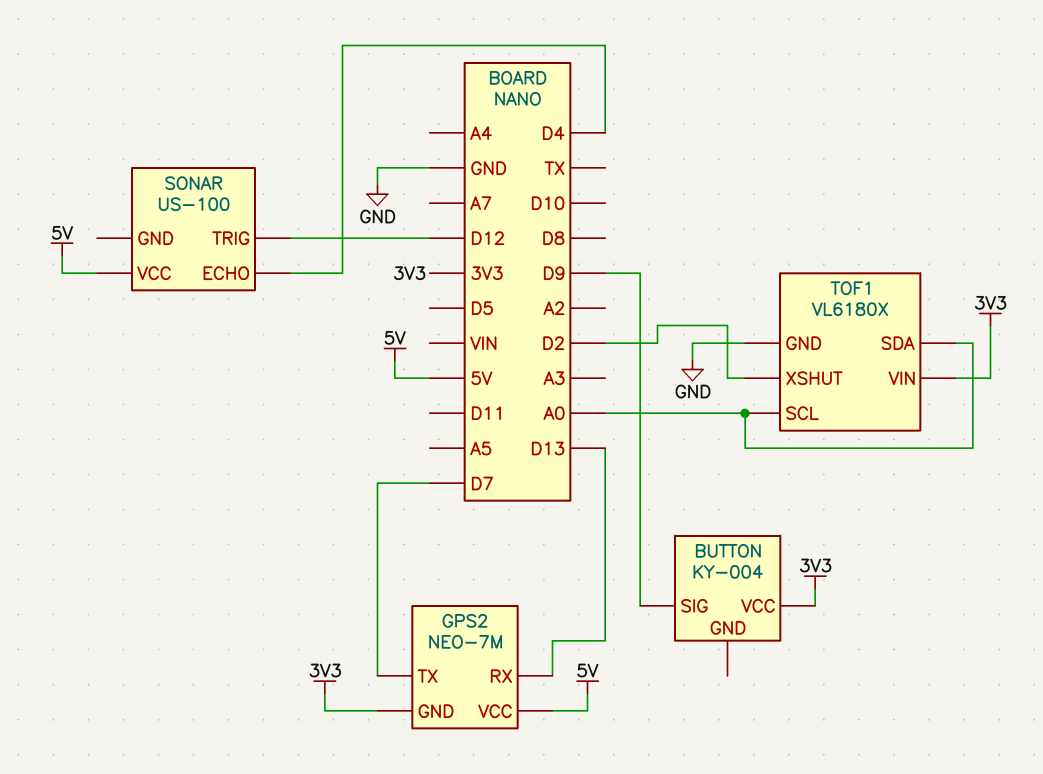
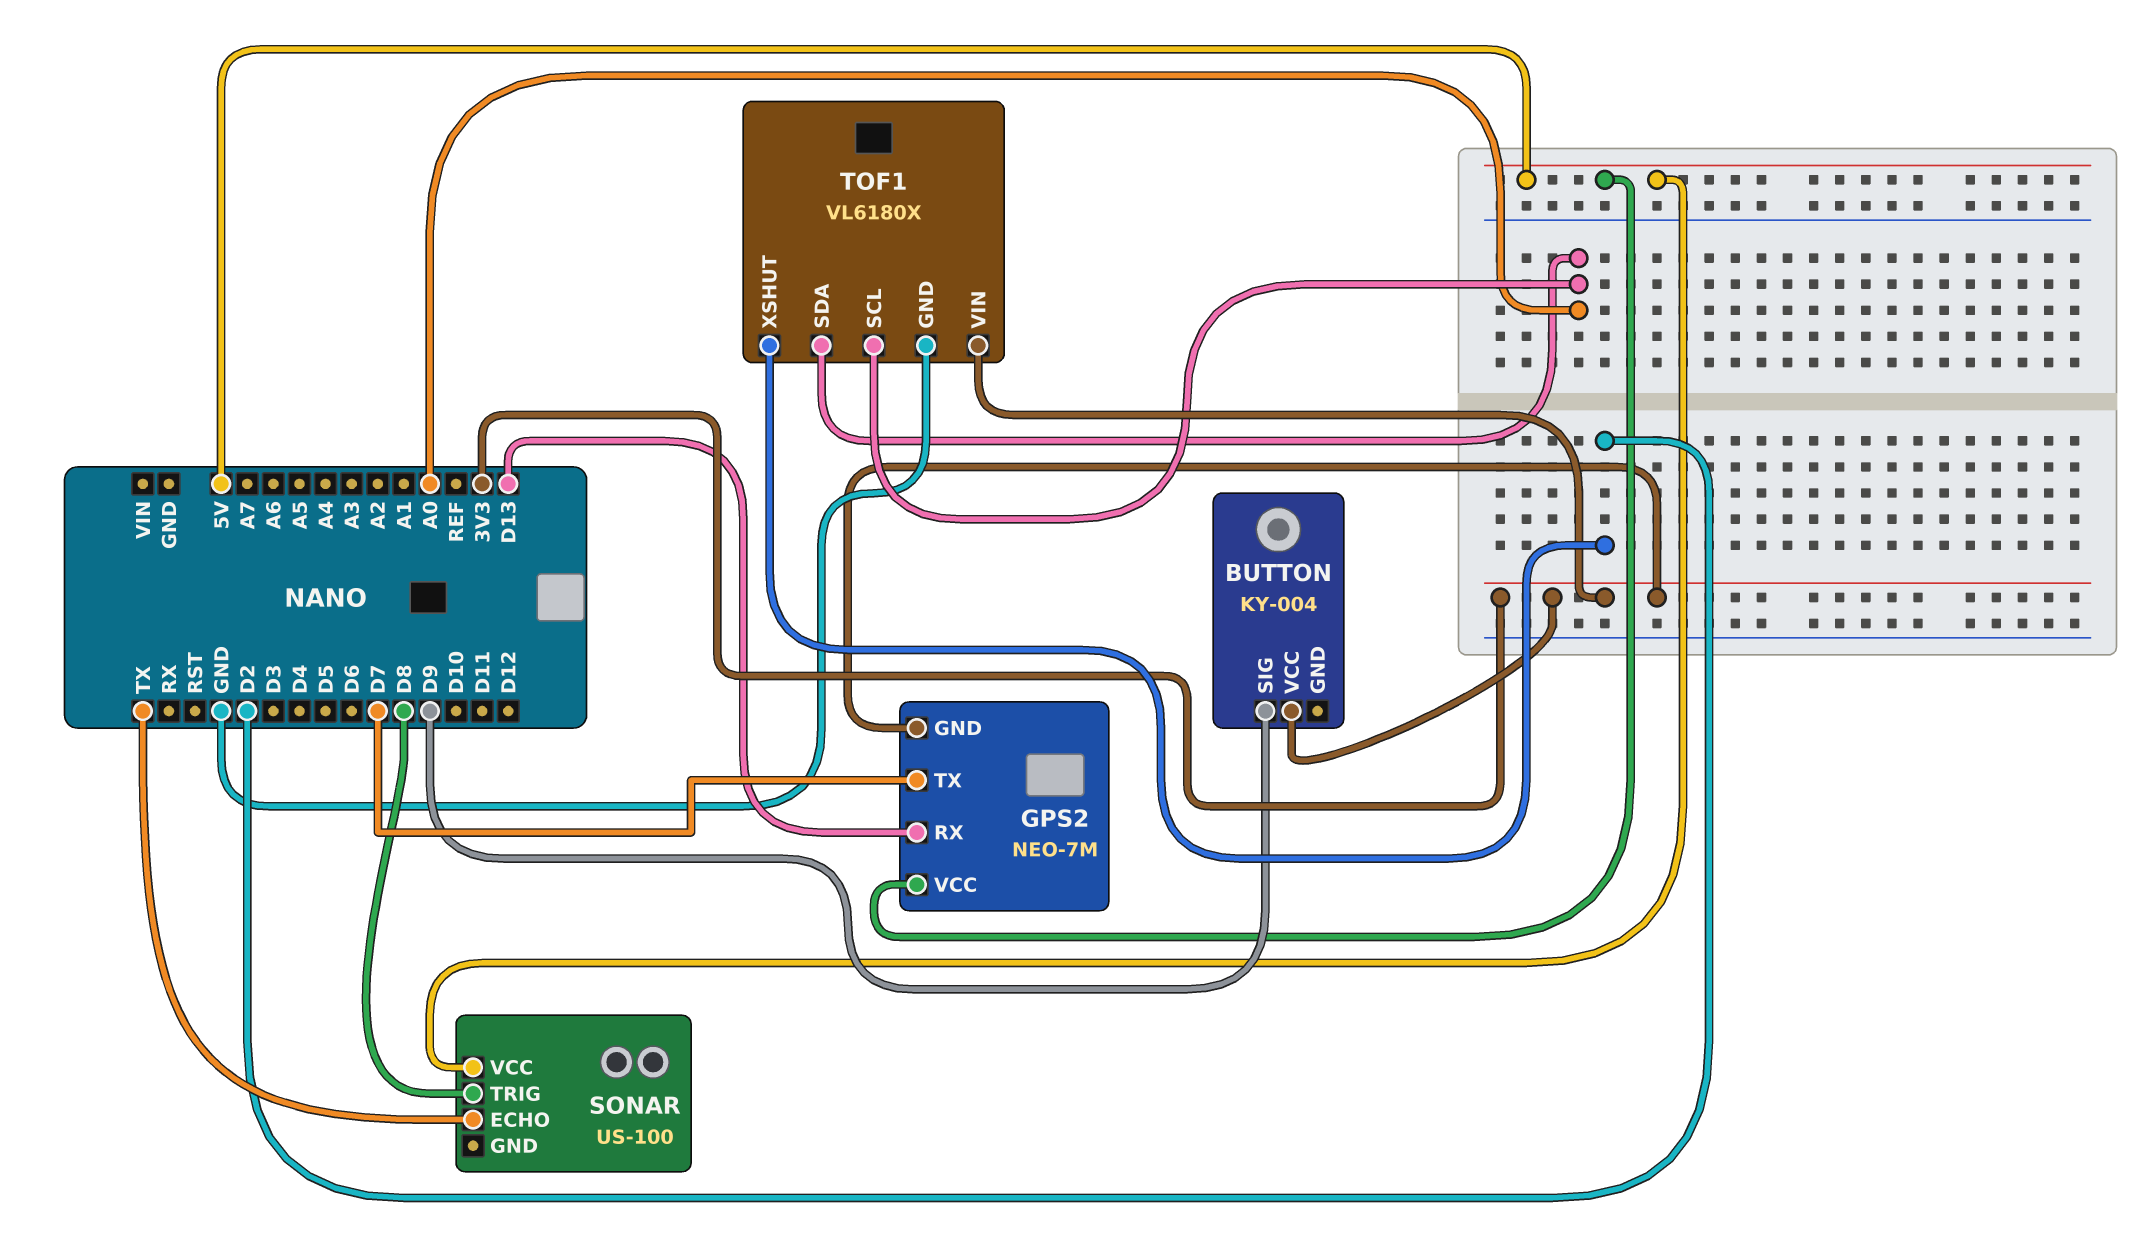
SONAR pin ECHO: D4 -> TX
SONAR pin TRIG: D12 -> D8

